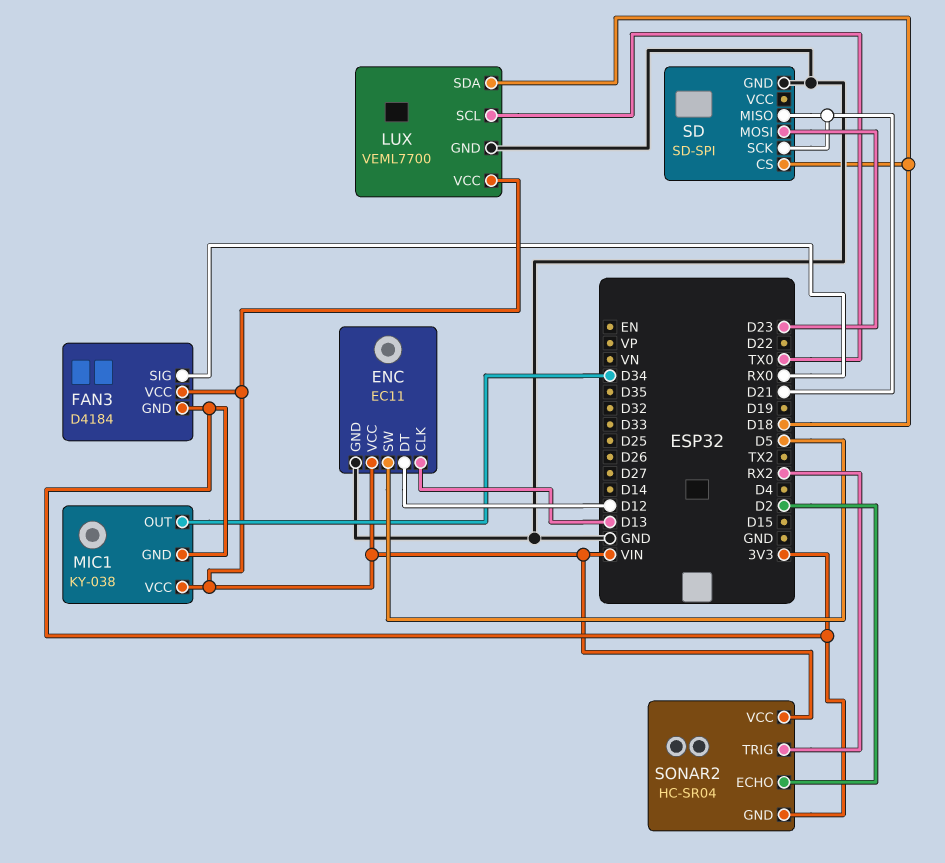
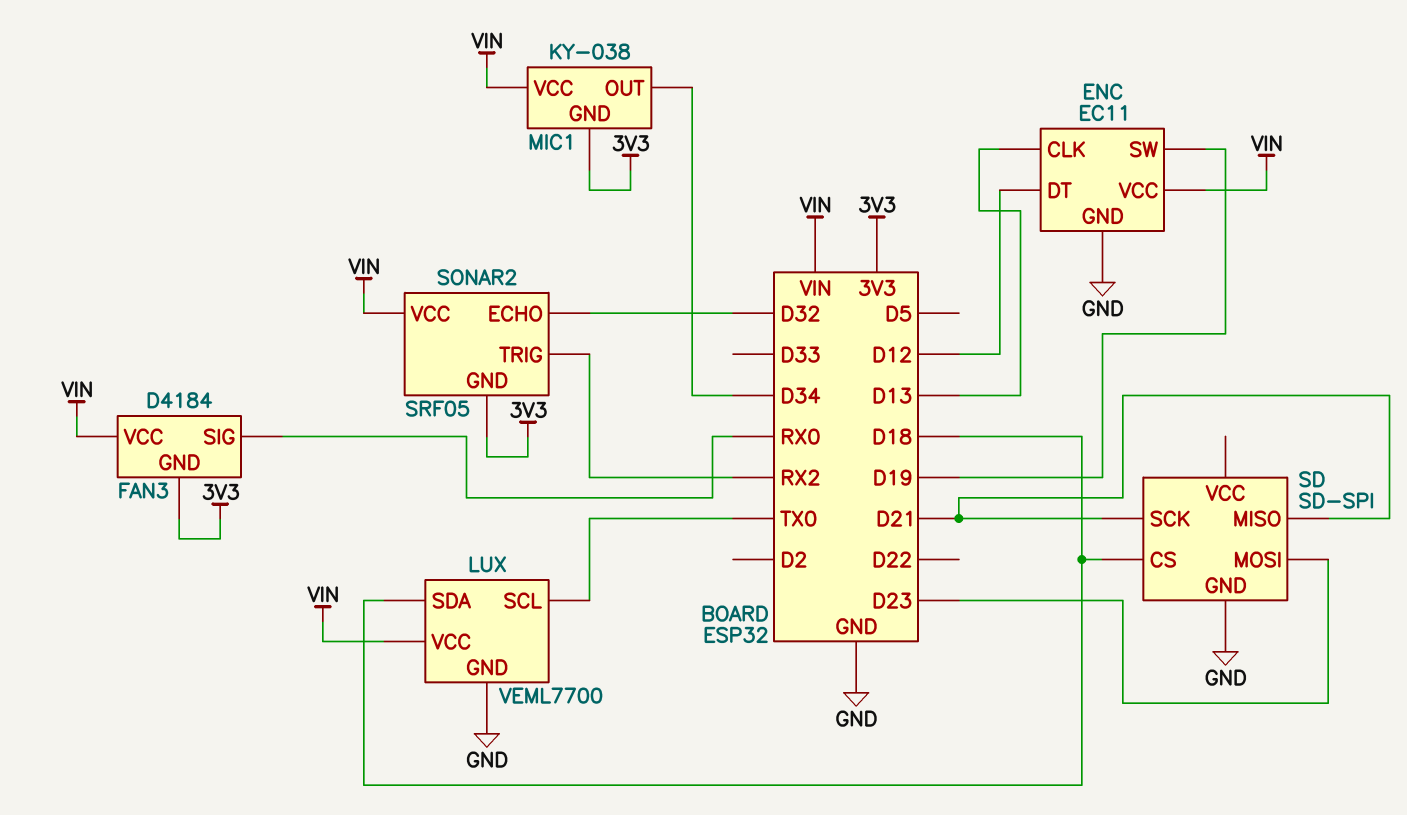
ENC pin SW: D5 -> D19
SONAR2: HC-SR04 -> SRF05
SONAR2 pin ECHO: D2 -> D32

